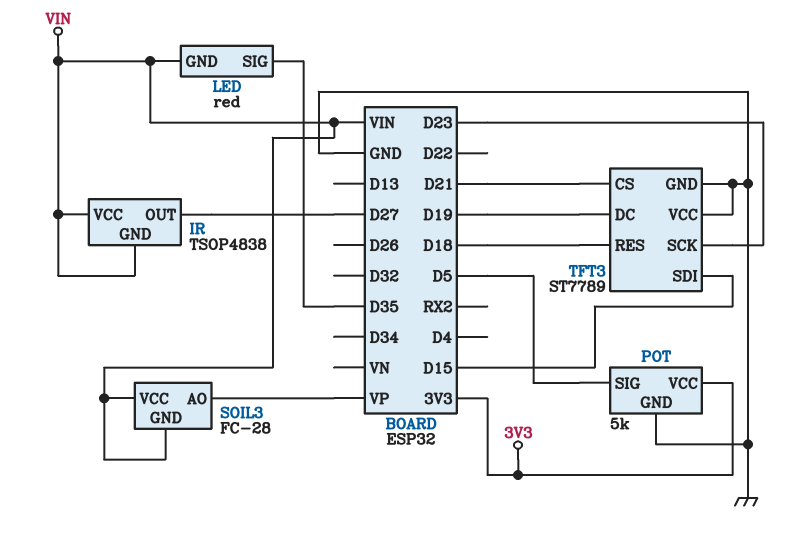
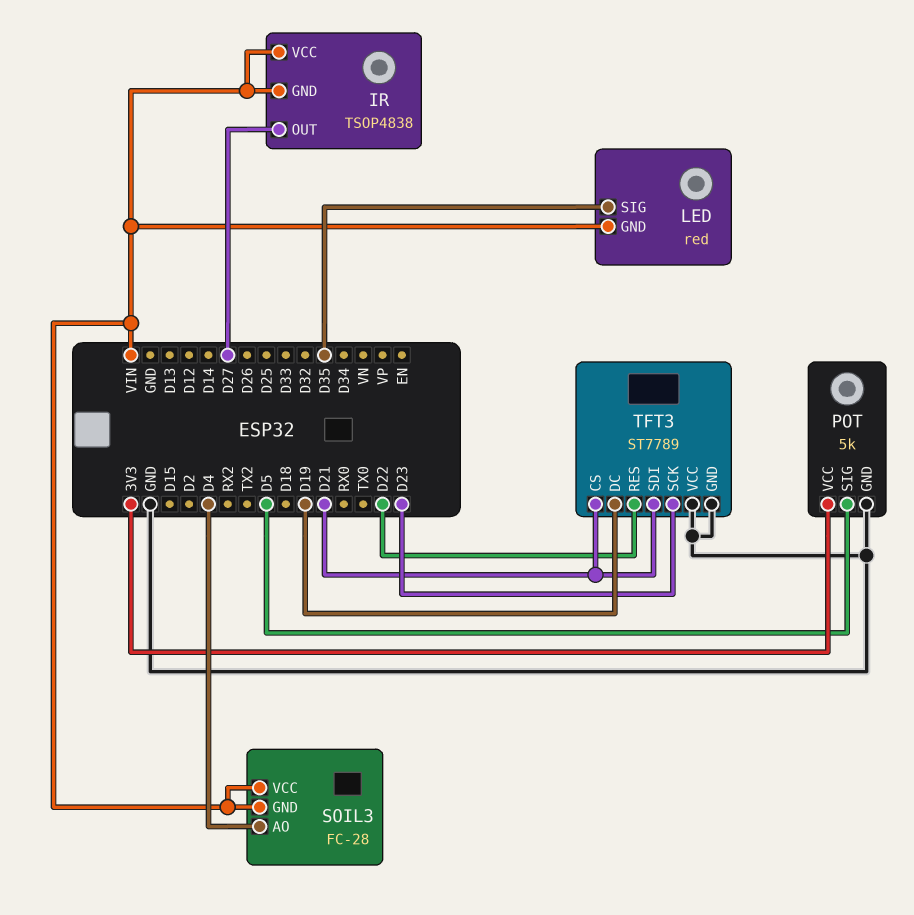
SOIL3 pin AO: VP -> D4
TFT3 pin RES: D18 -> D22
TFT3 pin SDI: D15 -> D21

